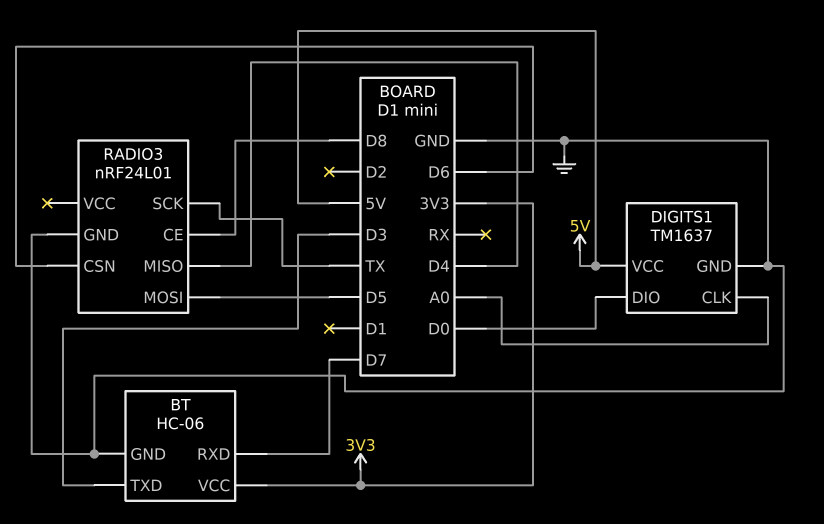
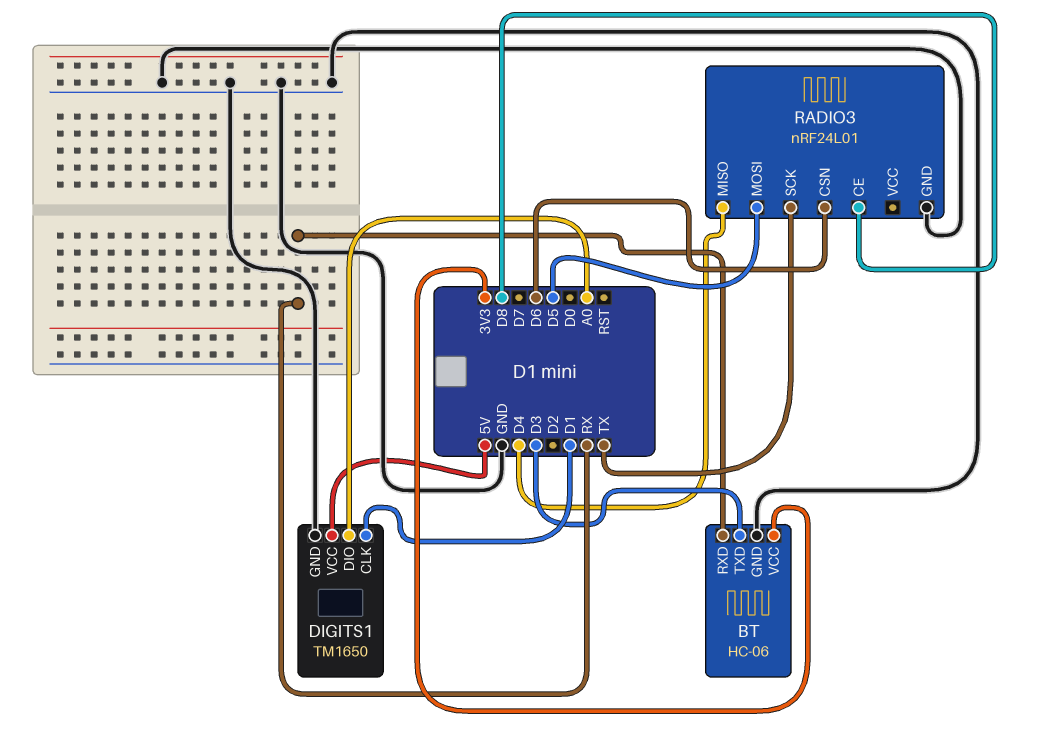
BT pin RXD: D7 -> RX
DIGITS1: TM1637 -> TM1650
DIGITS1 pin CLK: A0 -> D1
DIGITS1 pin DIO: D0 -> A0

